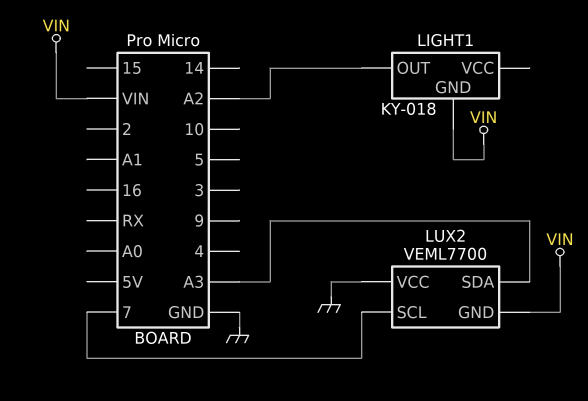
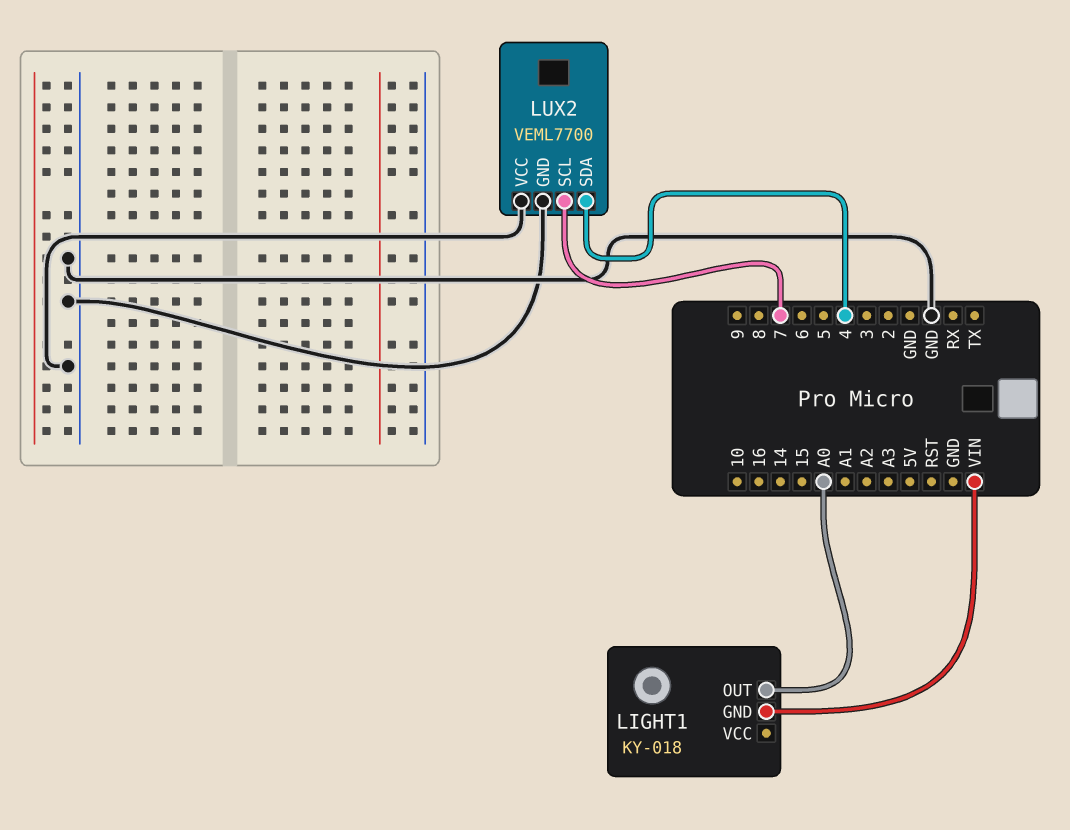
LIGHT1 pin OUT: A2 -> A0
LUX2 pin GND: VIN -> GND
LUX2 pin SDA: A3 -> 4

